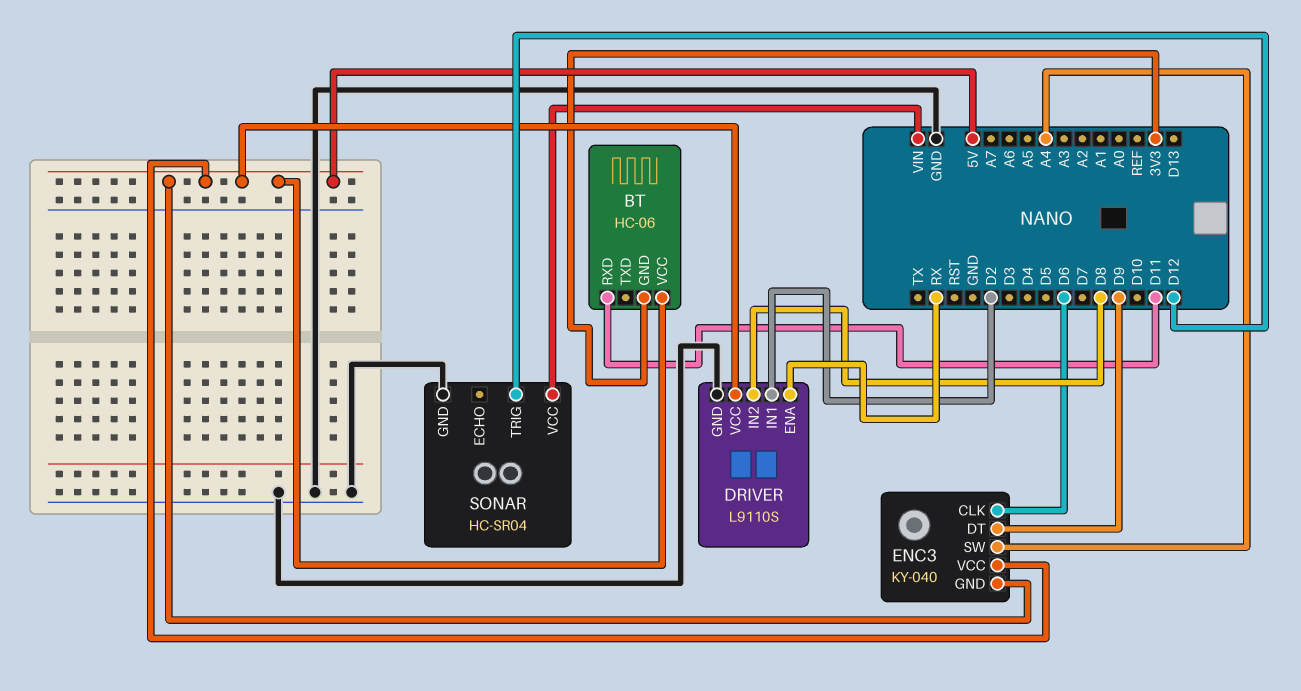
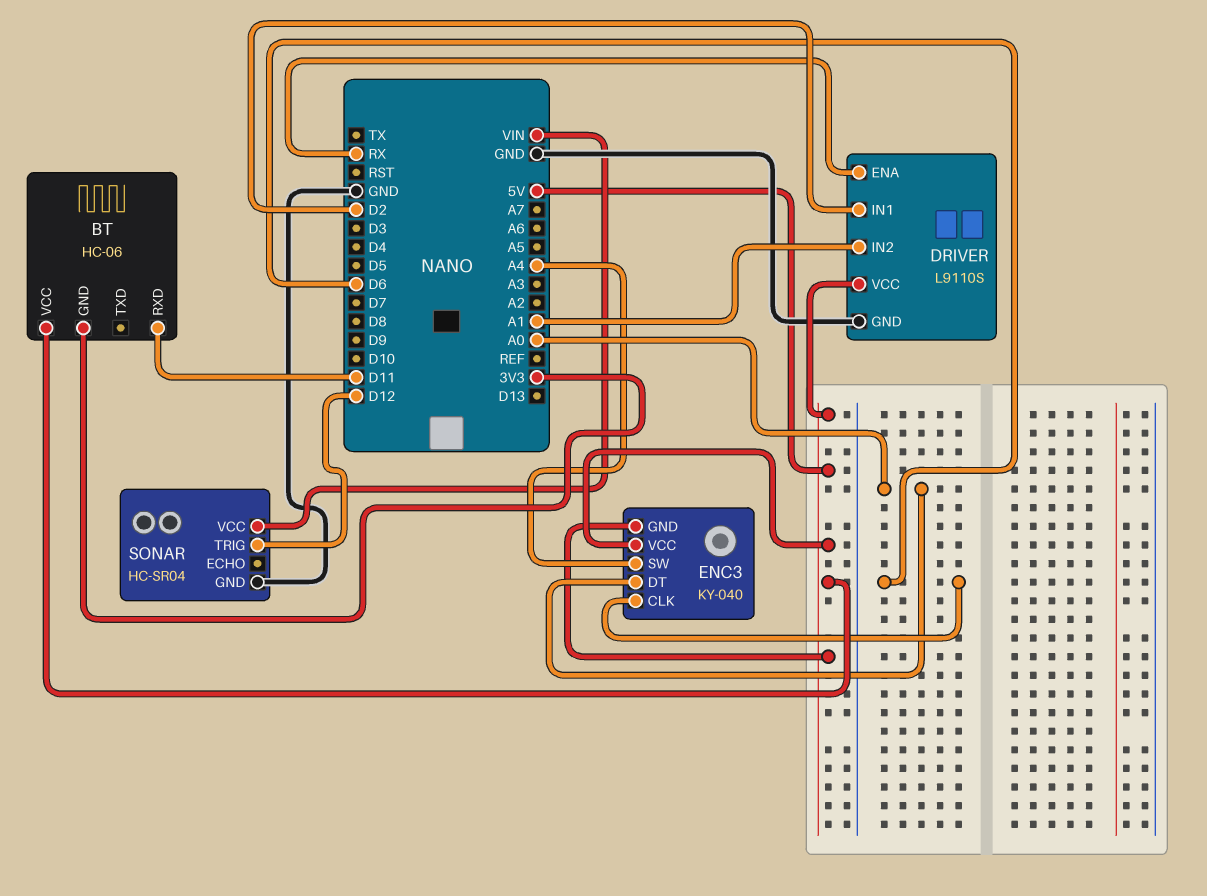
DRIVER pin IN2: D8 -> A1
ENC3 pin DT: D9 -> A0

